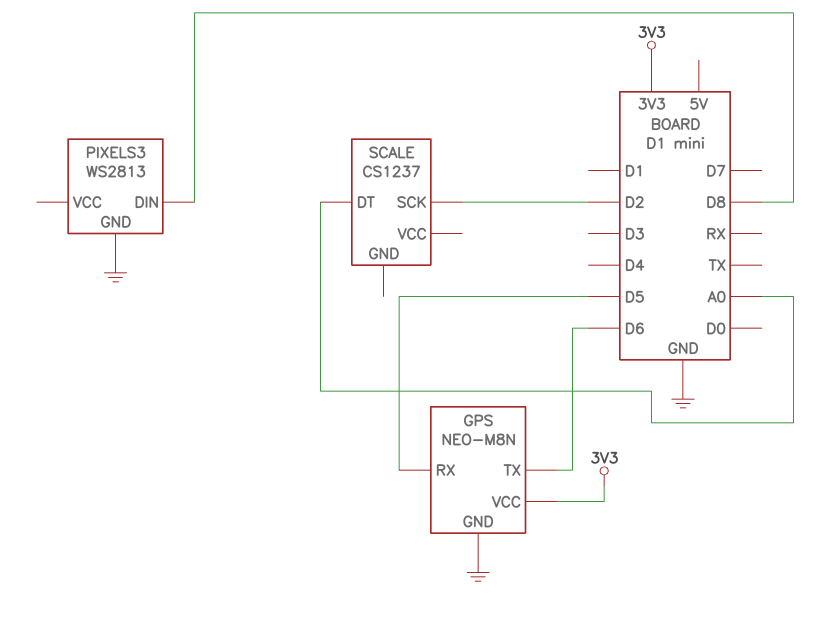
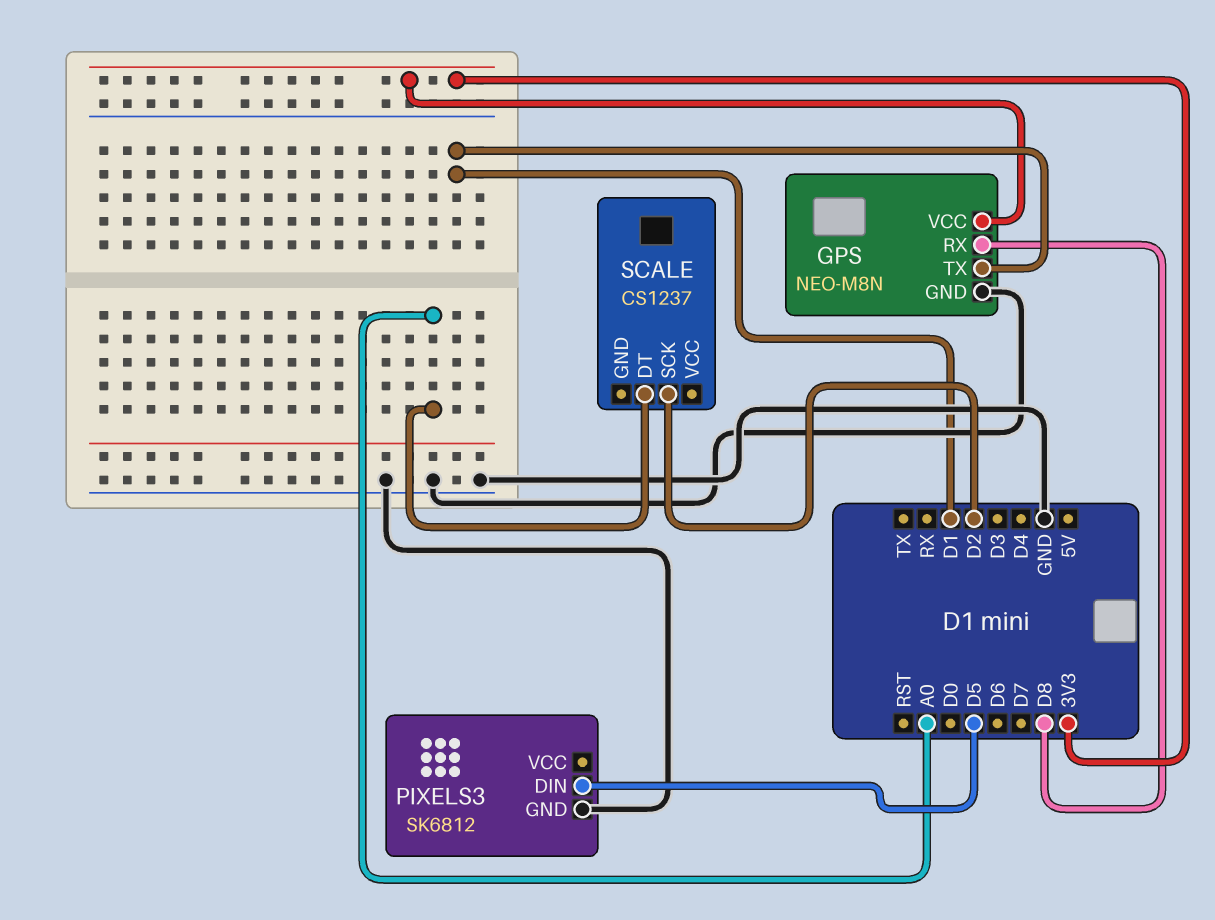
GPS pin RX: D5 -> D8
GPS pin TX: D6 -> D1
PIXELS3: WS2813 -> SK6812
PIXELS3 pin DIN: D8 -> D5

